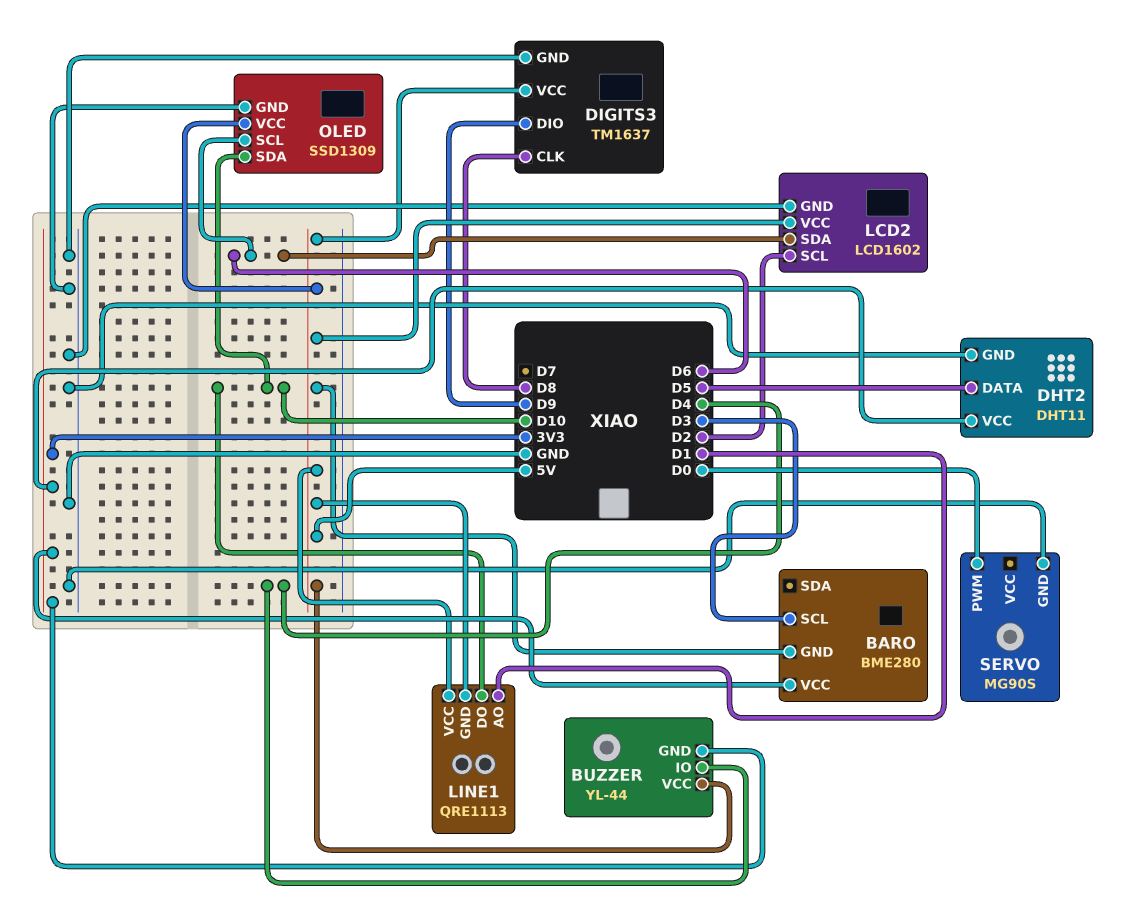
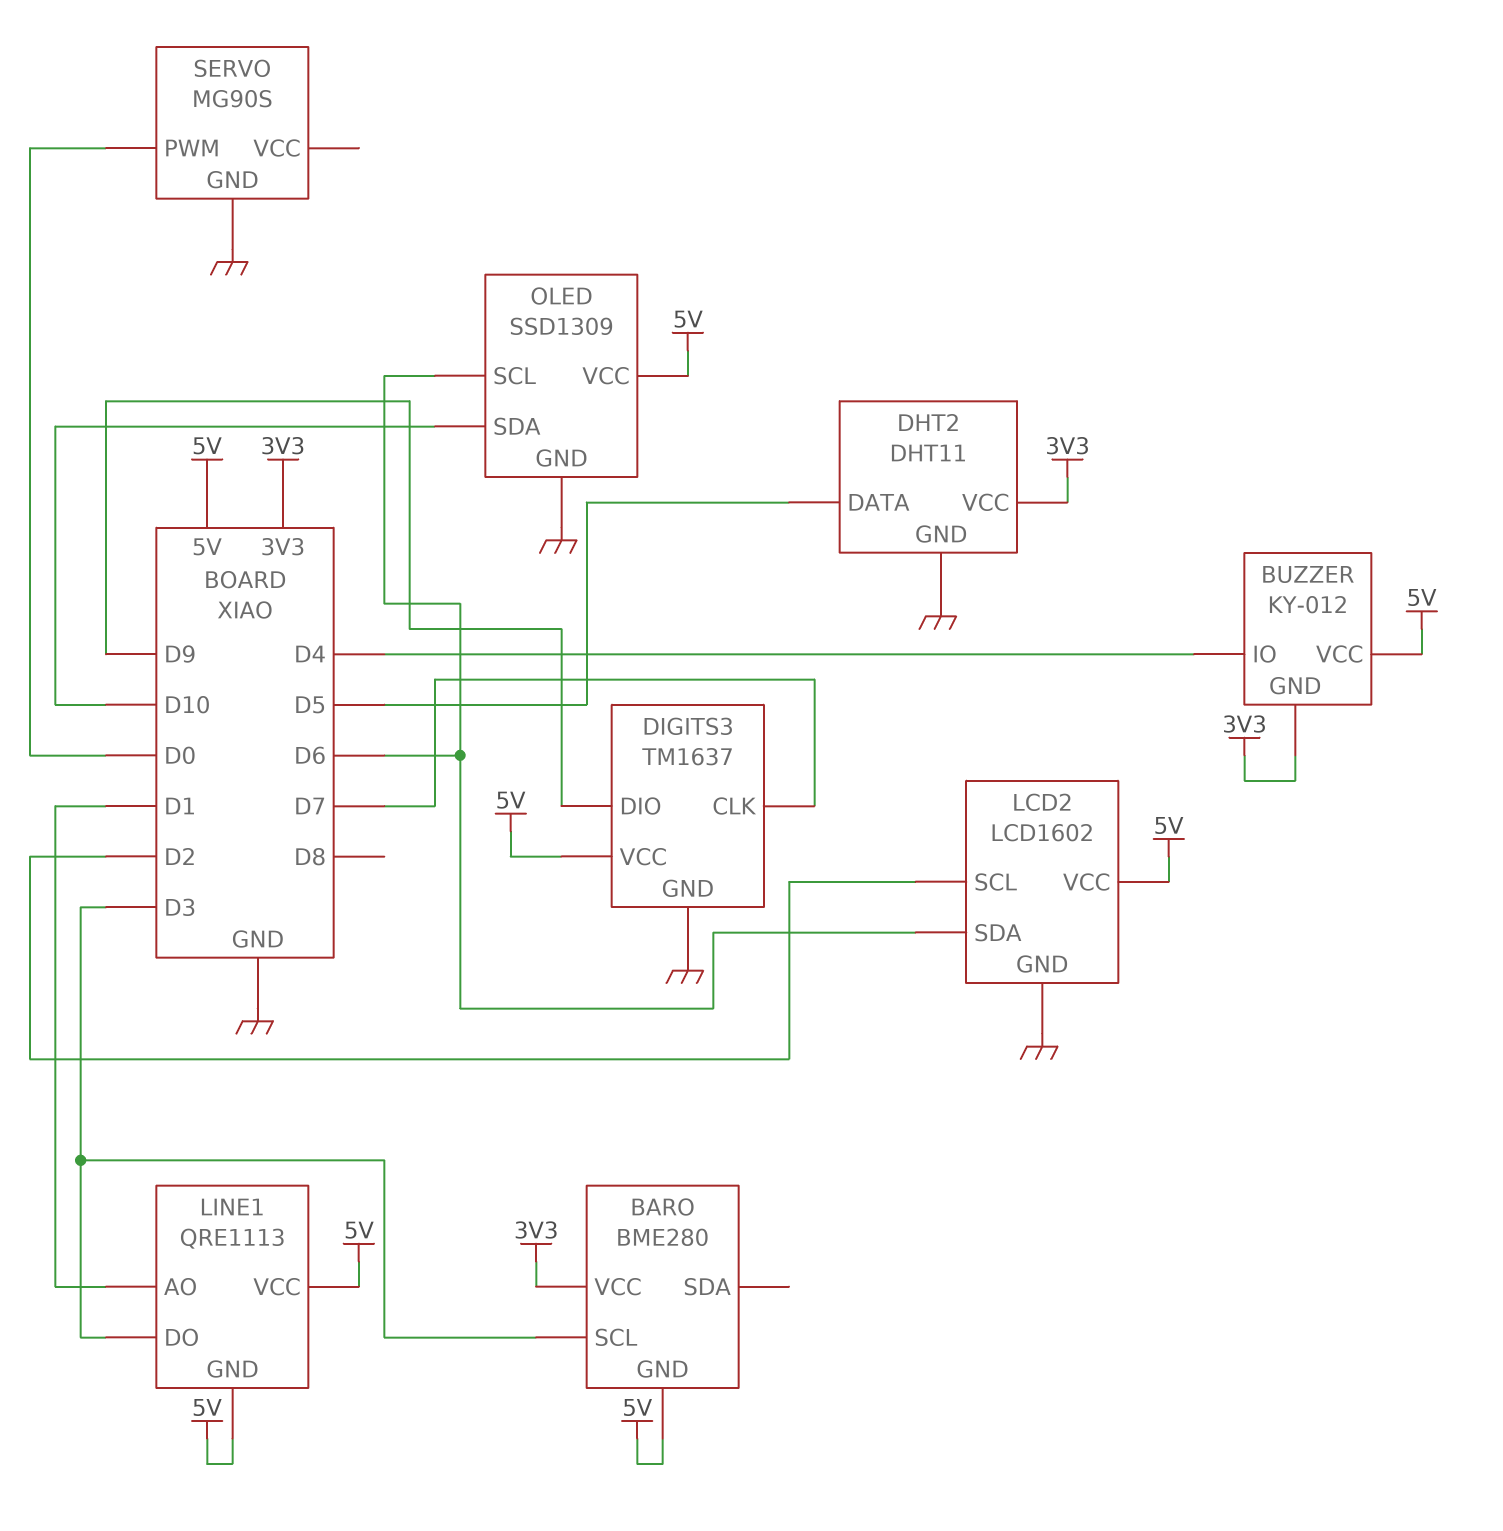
BUZZER: YL-44 -> KY-012
DIGITS3 pin CLK: D8 -> D7
LINE1 pin DO: D10 -> D3

